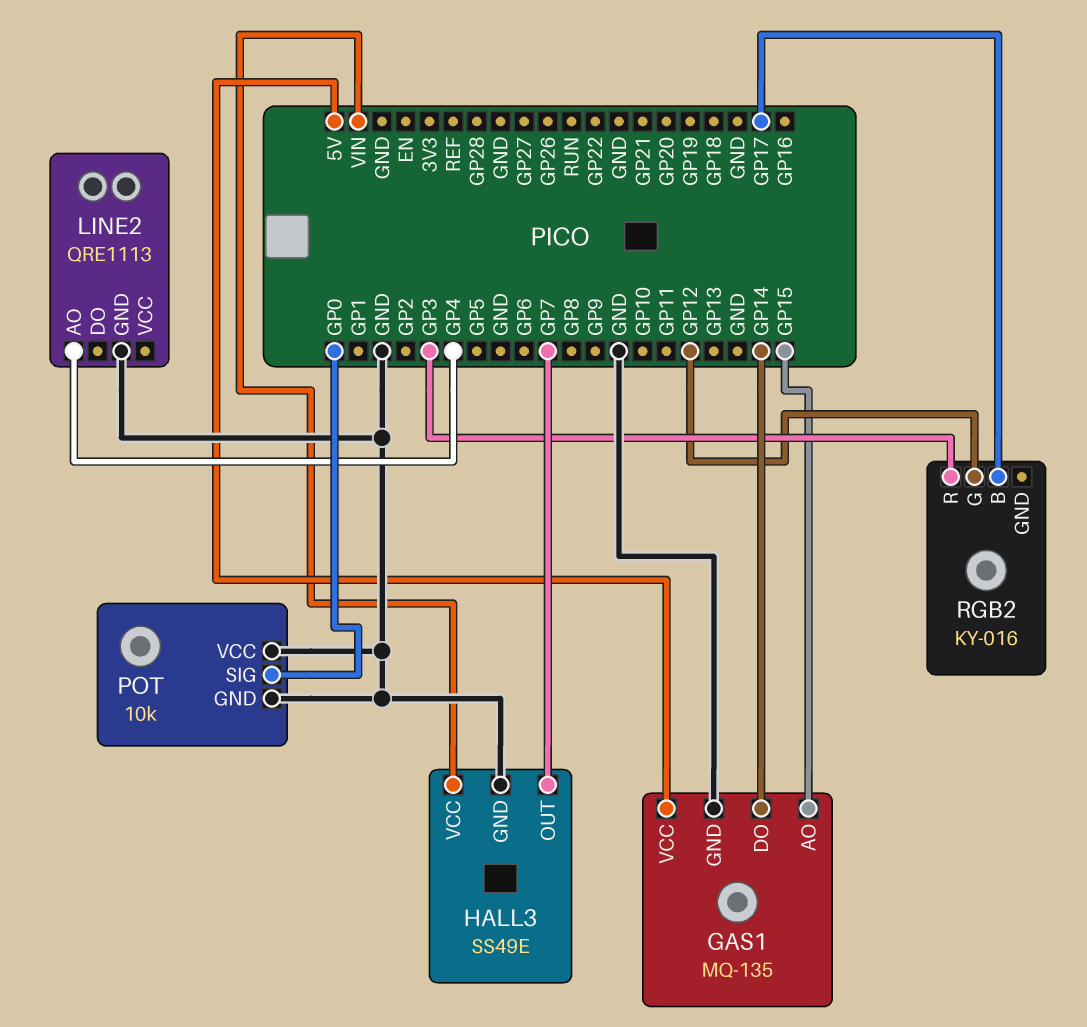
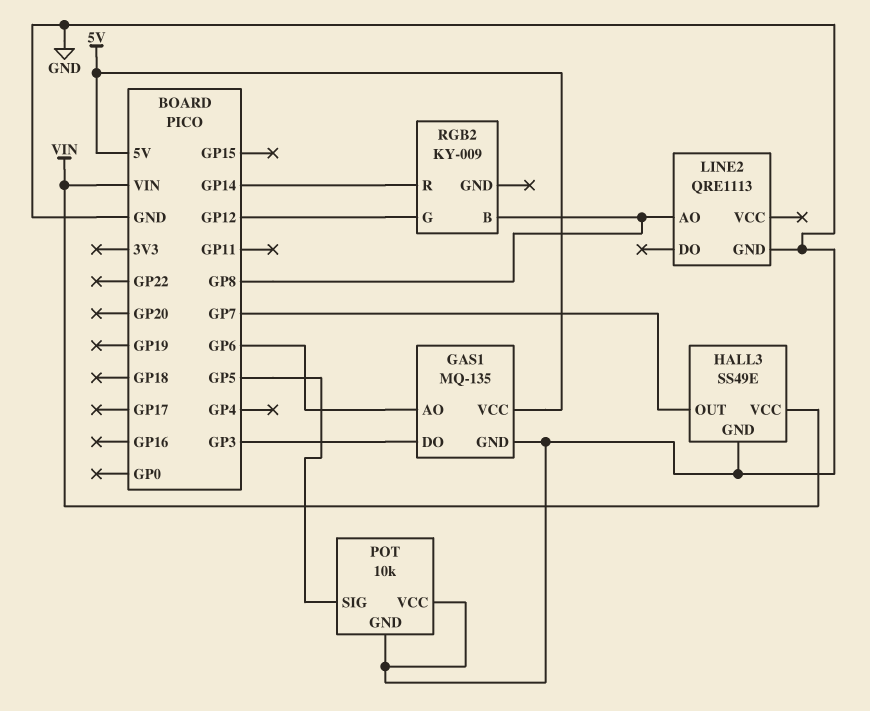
GAS1 pin AO: GP15 -> GP6
GAS1 pin DO: GP14 -> GP3
LINE2 pin AO: GP4 -> GP8
POT pin SIG: GP0 -> GP5
RGB2: KY-016 -> KY-009
RGB2 pin B: GP17 -> GP8
RGB2 pin R: GP3 -> GP14

